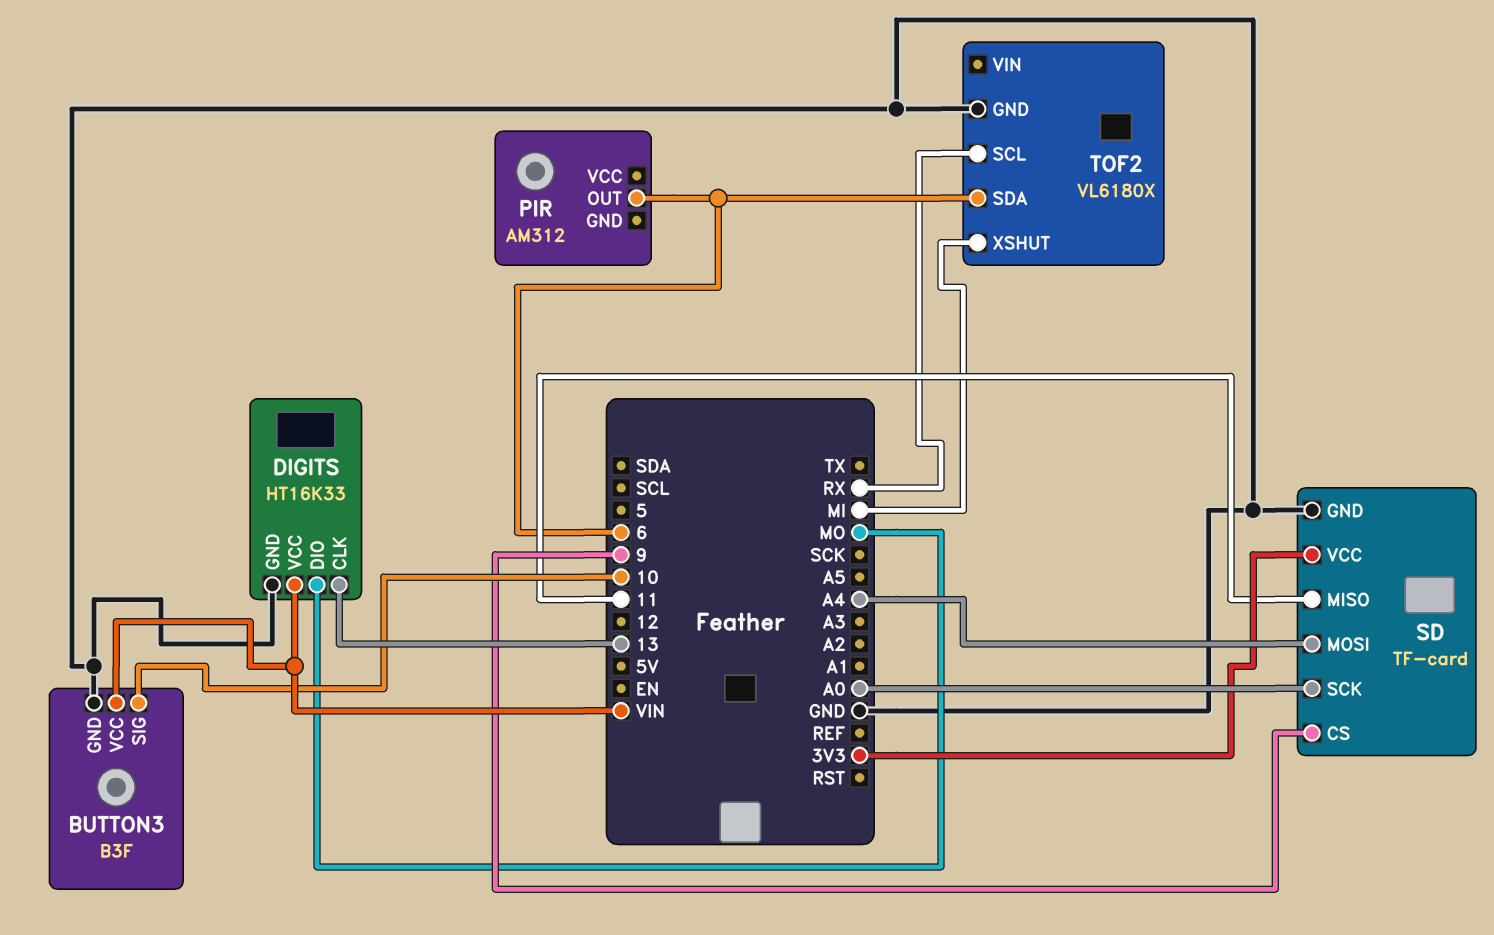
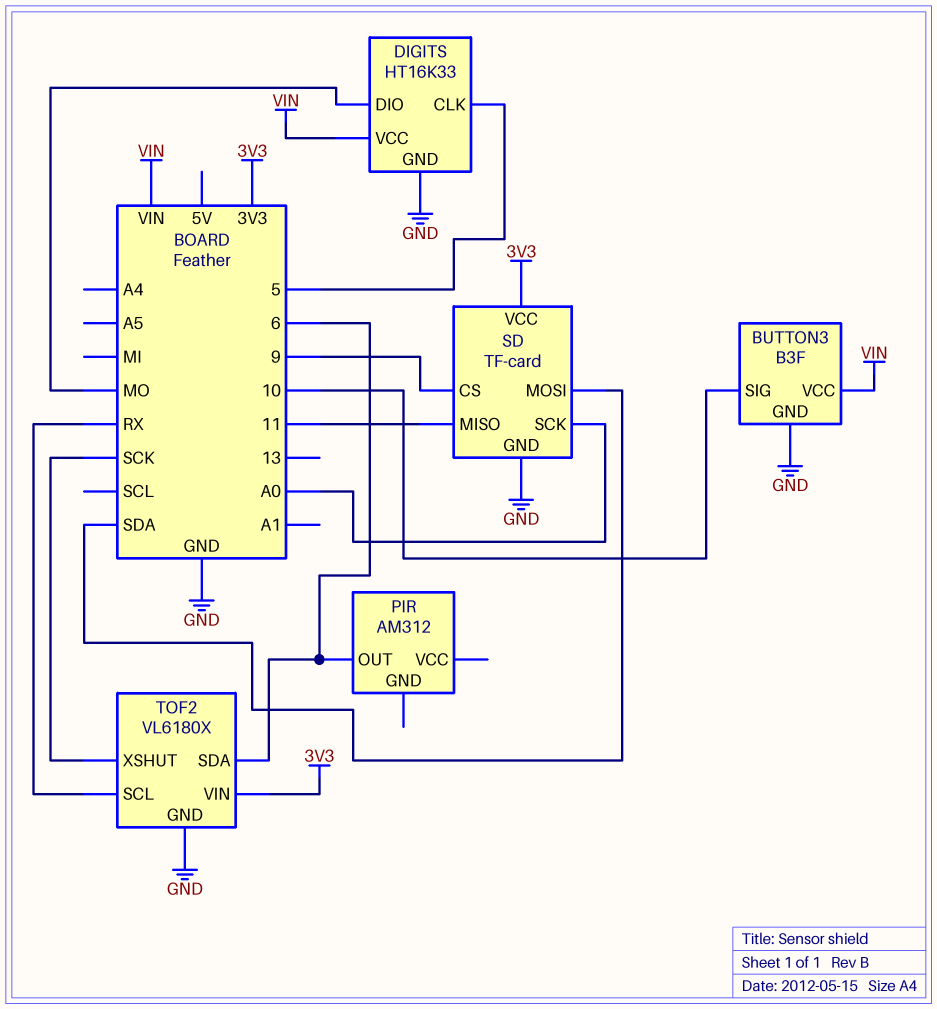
DIGITS pin CLK: 13 -> 5
SD pin MOSI: A4 -> SDA
TOF2 pin VIN: none -> 3V3
TOF2 pin XSHUT: MI -> SCK

